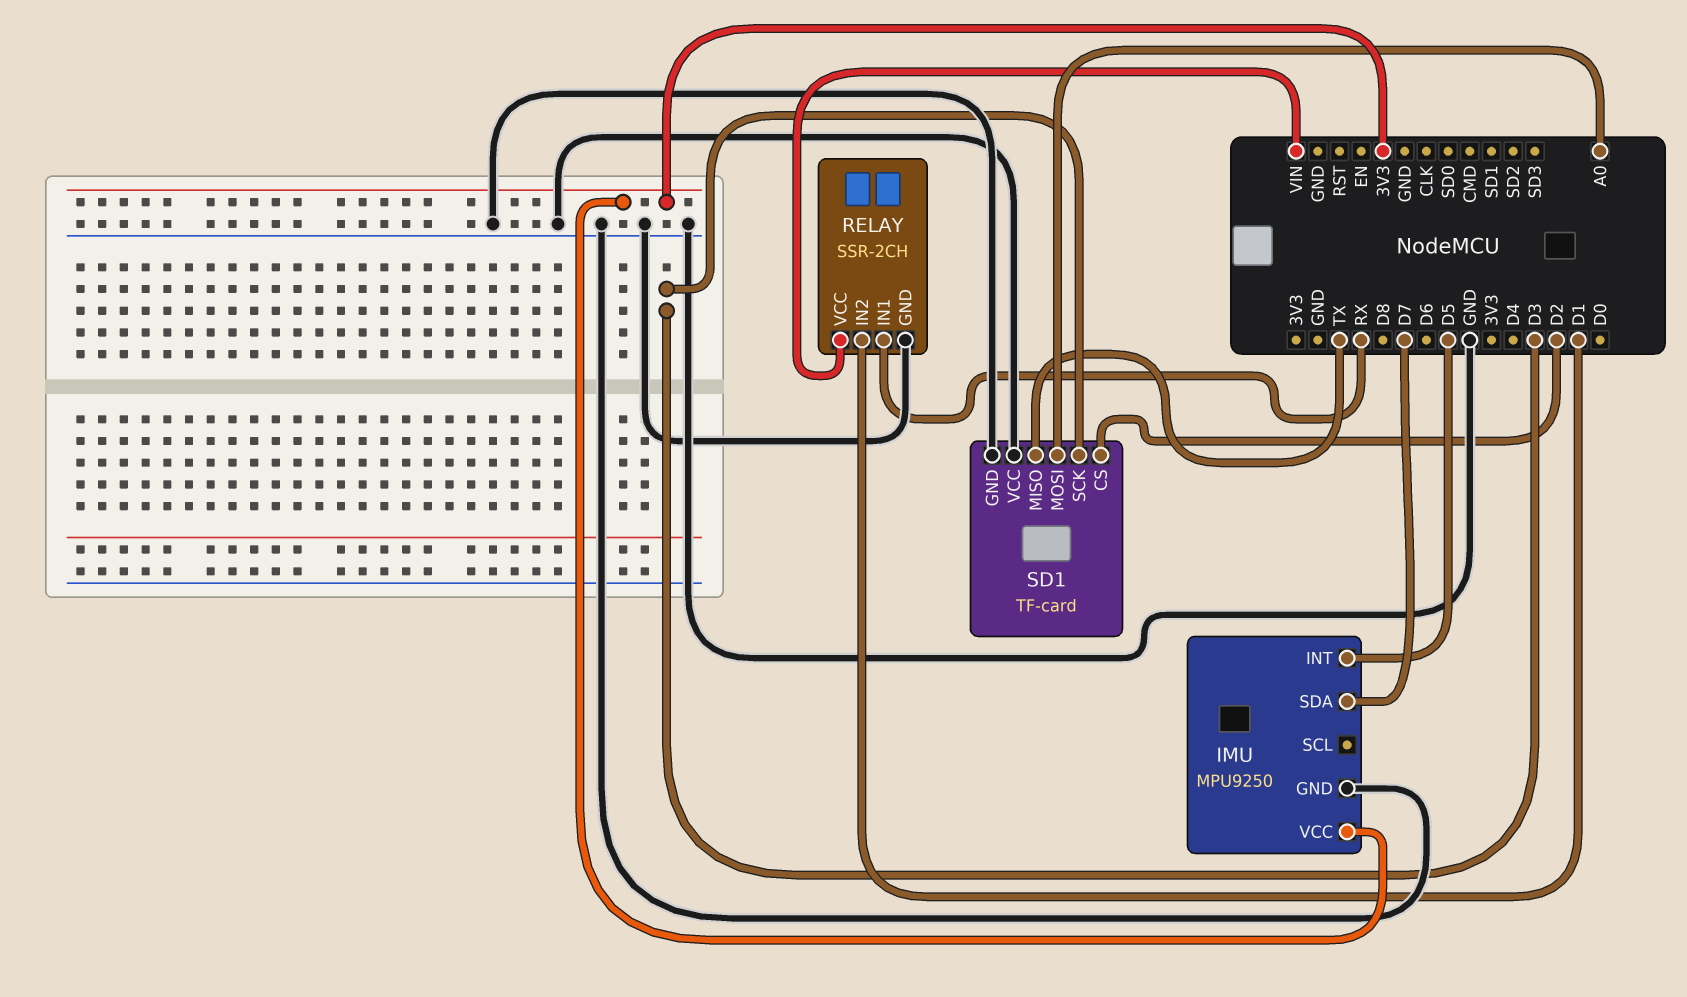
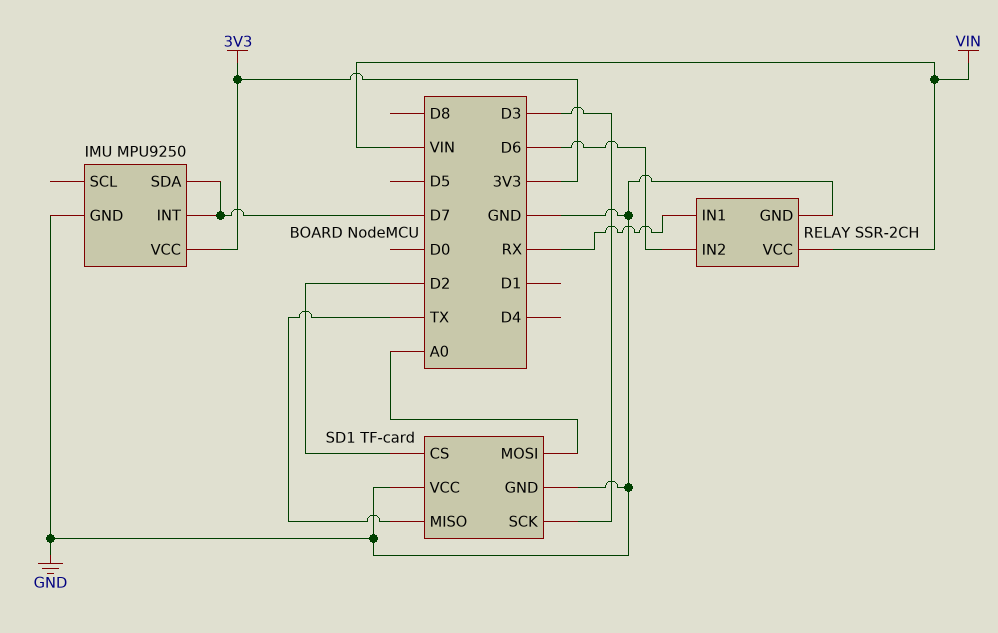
IMU pin INT: D5 -> D7
RELAY pin IN2: D1 -> D6

